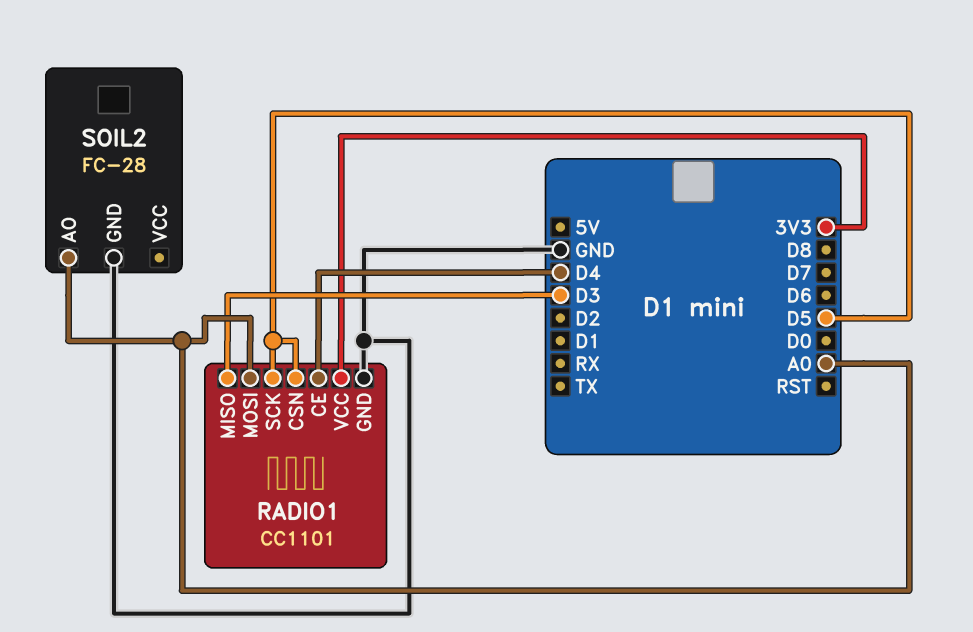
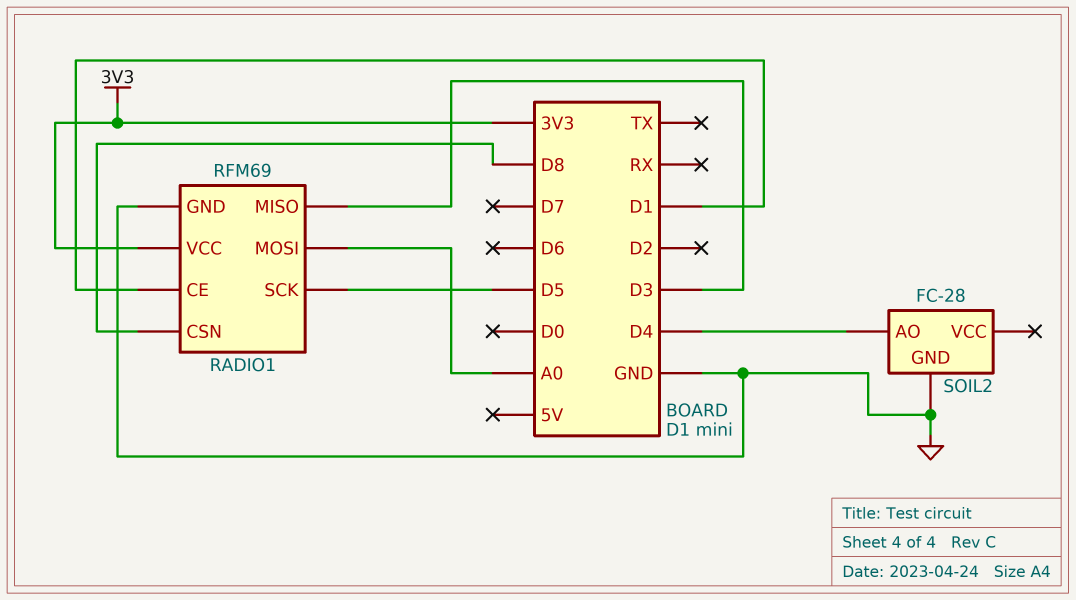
RADIO1: CC1101 -> RFM69
RADIO1 pin CE: D4 -> D1
RADIO1 pin CSN: D5 -> D8
SOIL2 pin AO: A0 -> D4

